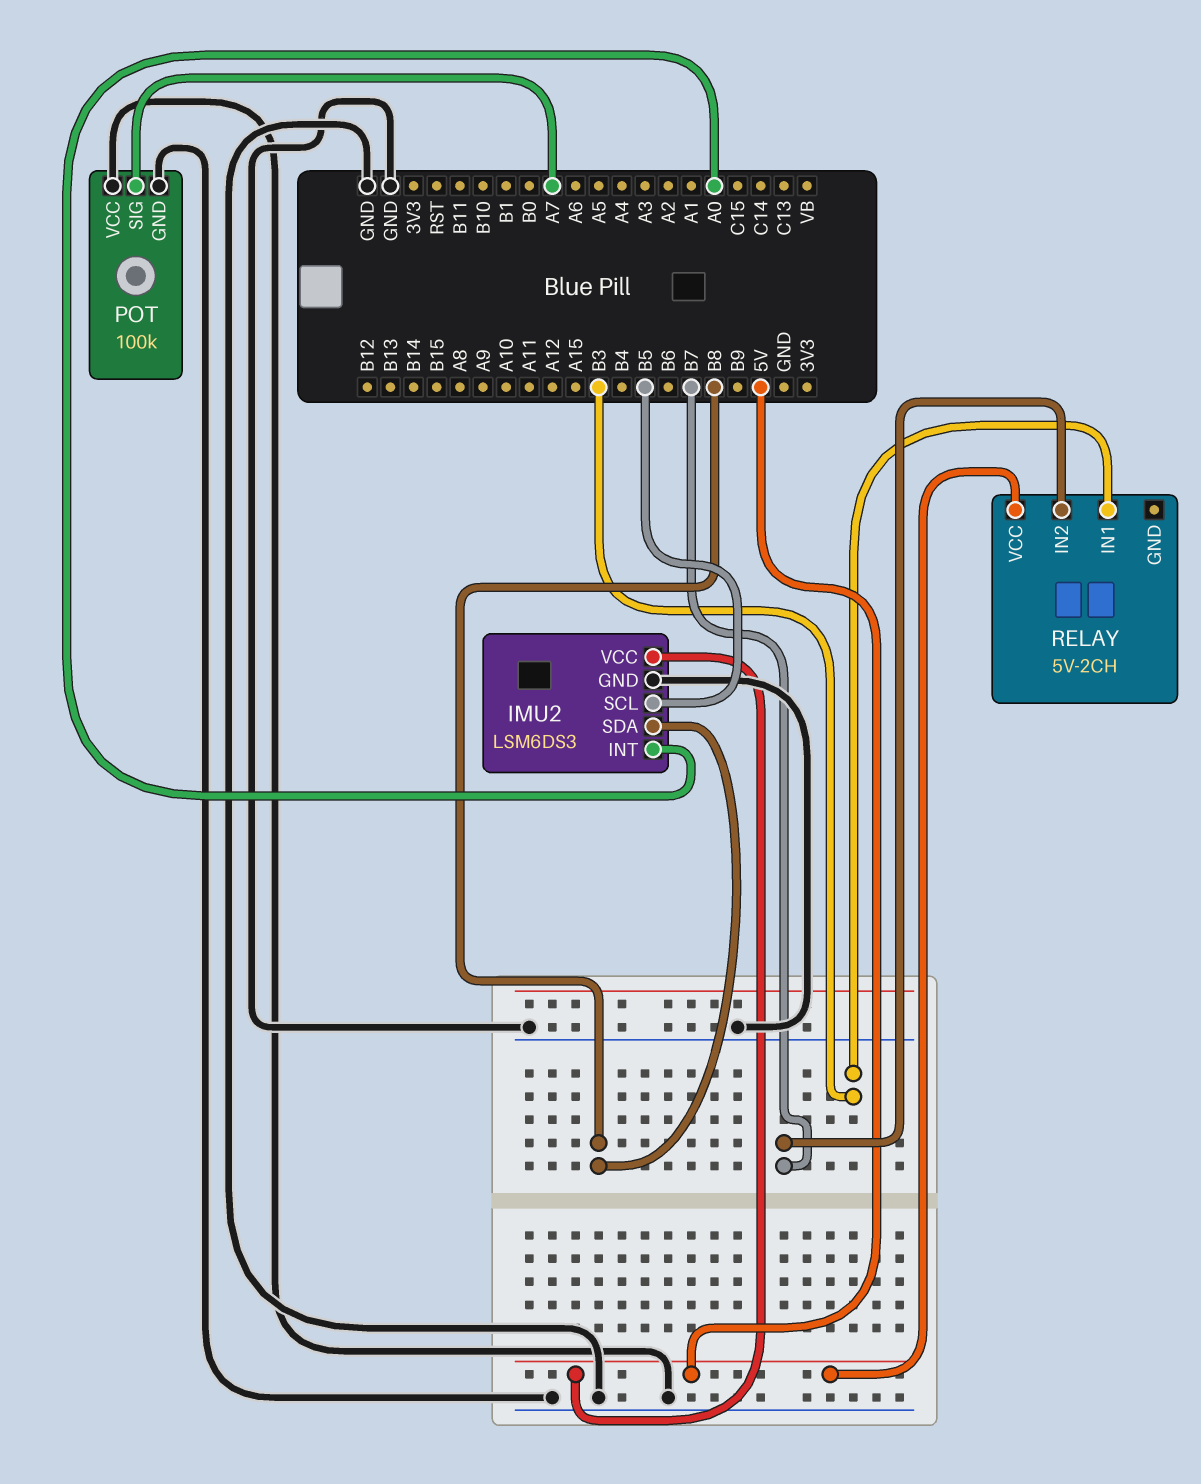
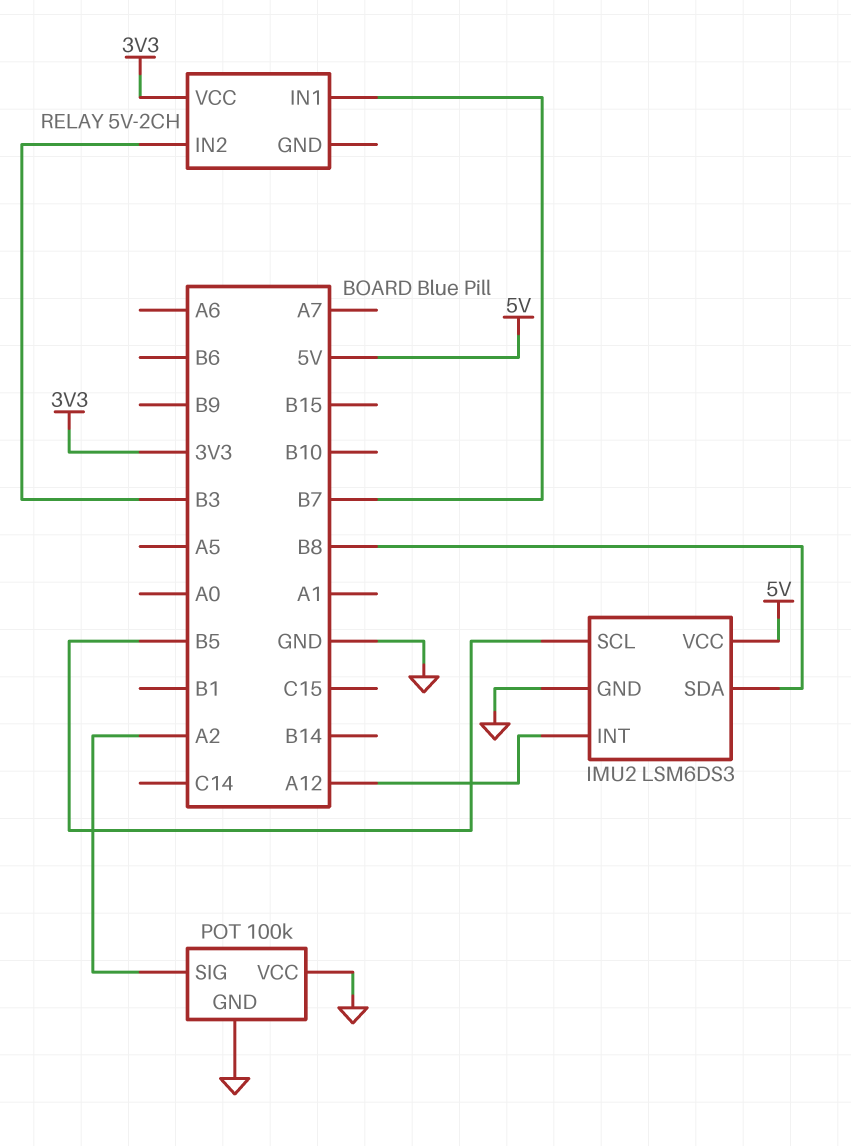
IMU2 pin INT: A0 -> A12
POT pin SIG: A7 -> A2
RELAY pin IN1: B3 -> B7
RELAY pin IN2: B7 -> B3
RELAY pin VCC: 5V -> 3V3

